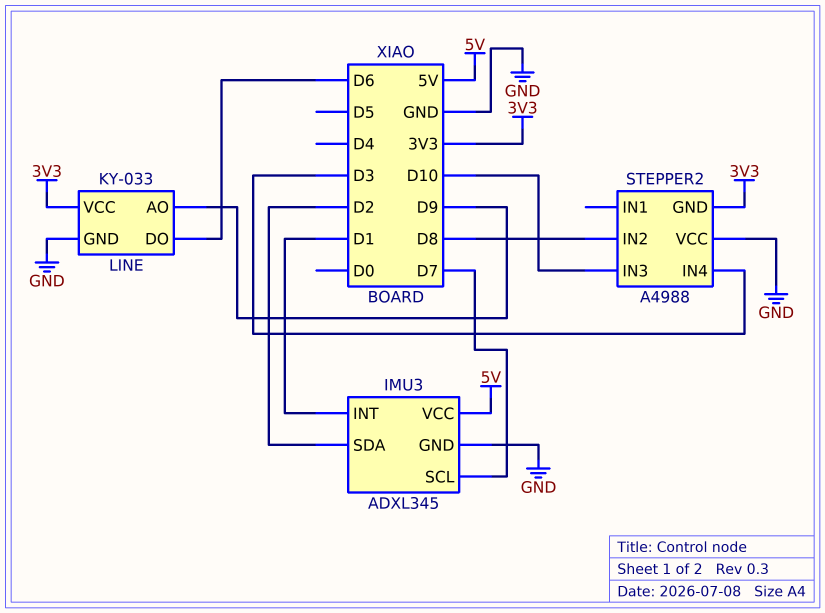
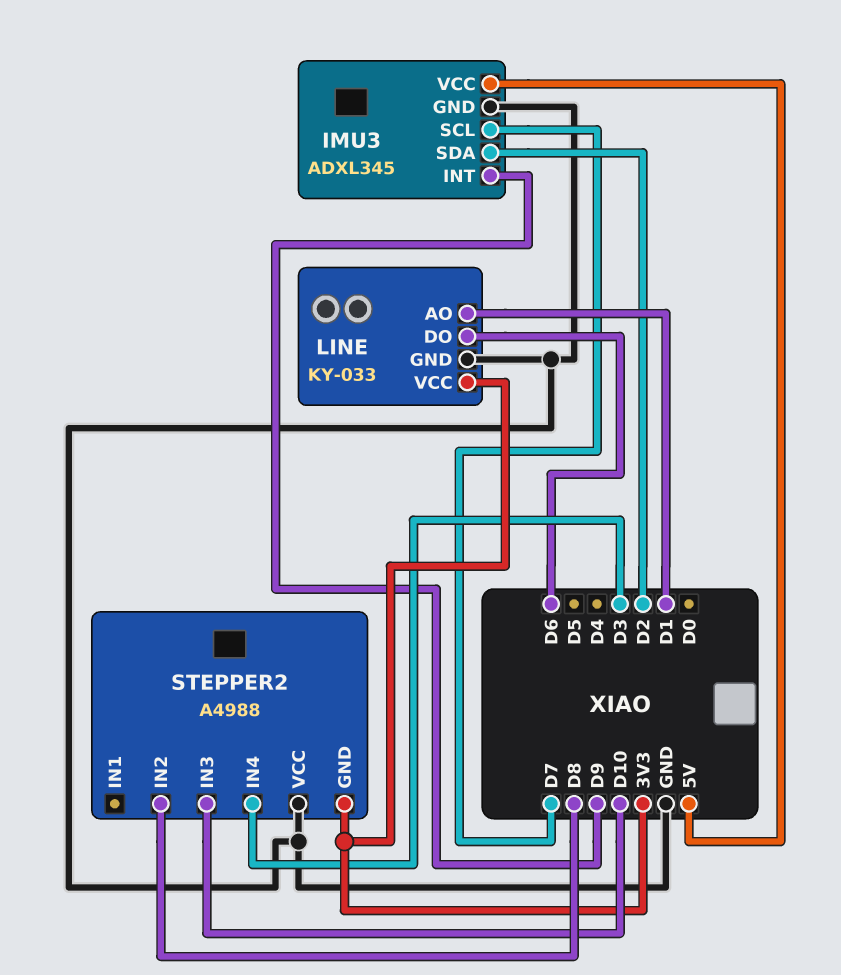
IMU3 pin INT: D1 -> D9
LINE pin AO: D9 -> D1

